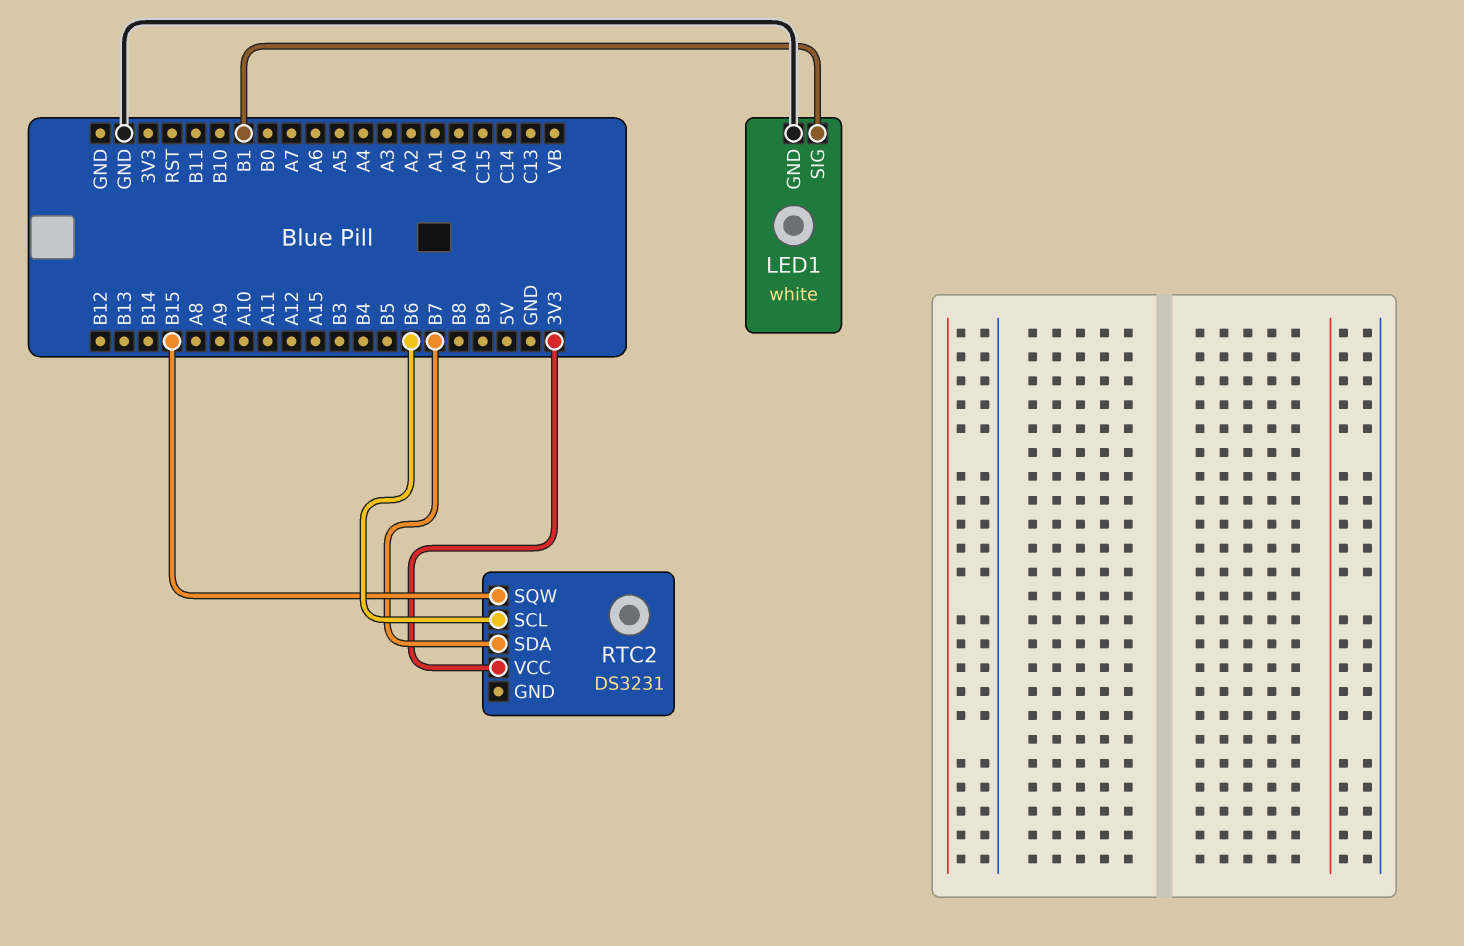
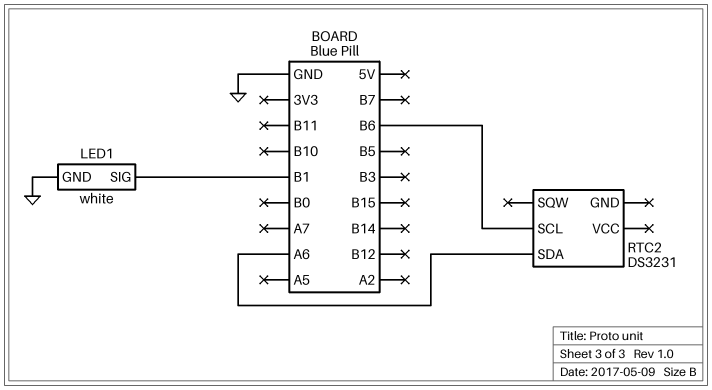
RTC2 pin SDA: B7 -> A6
RTC2 pin SQW: B15 -> none
RTC2 pin VCC: 3V3 -> none

